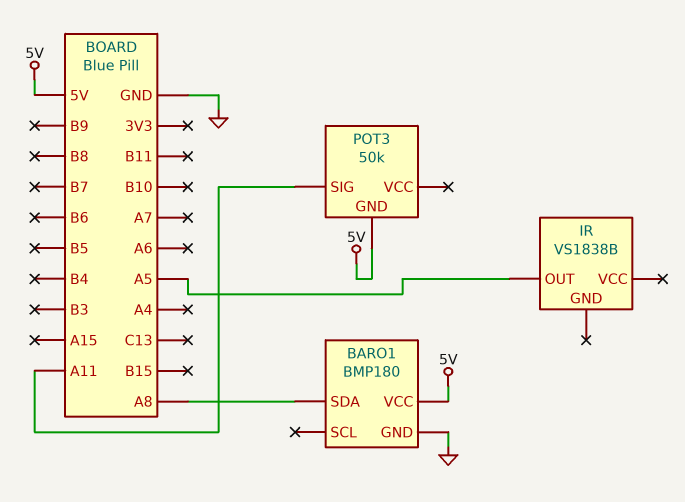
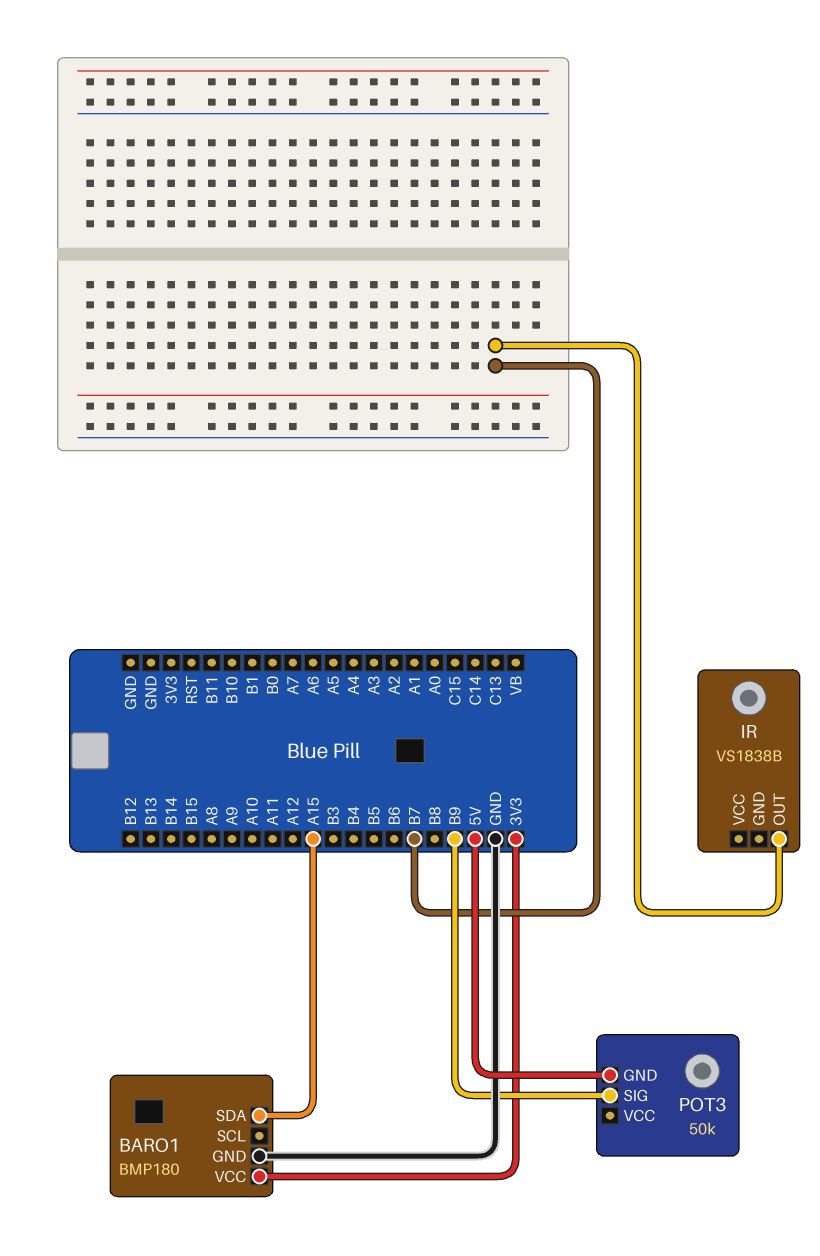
BARO1 pin SDA: A8 -> A15
BARO1 pin VCC: 5V -> 3V3
IR pin OUT: A5 -> B7
POT3 pin SIG: A11 -> B9

